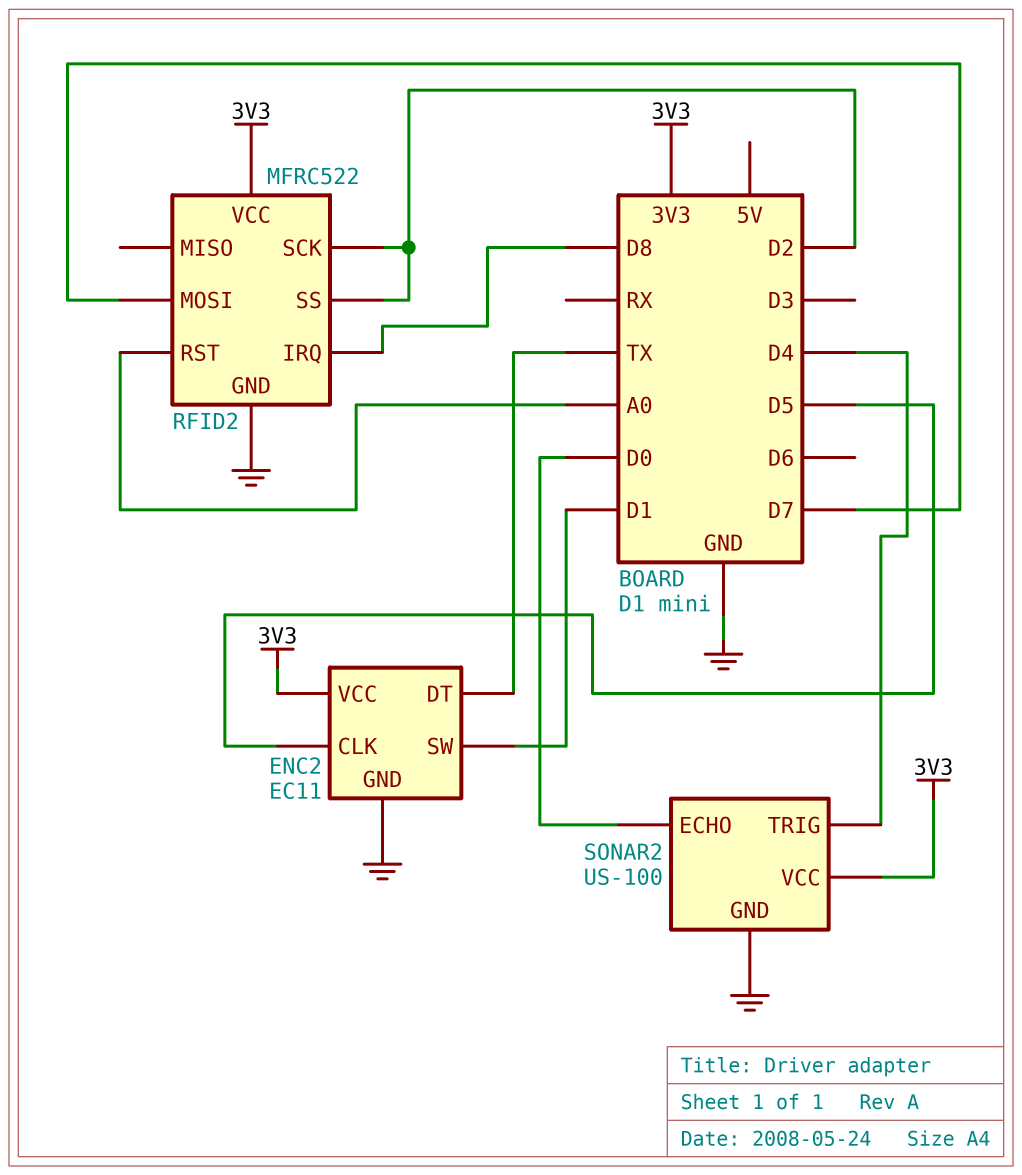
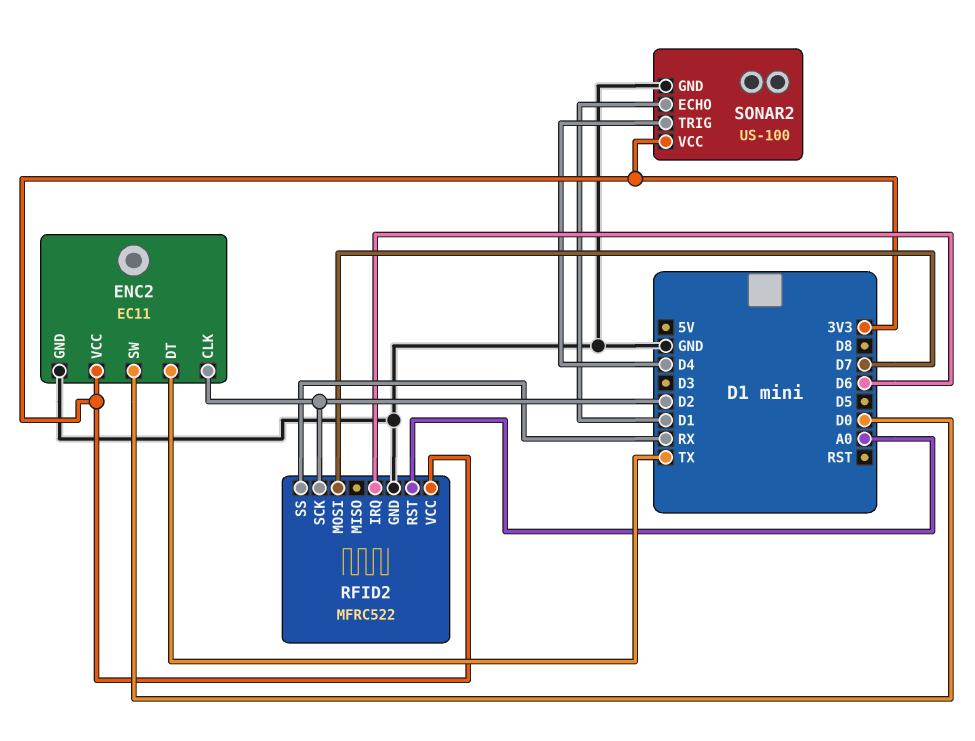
ENC2 pin CLK: D5 -> D2
ENC2 pin SW: D1 -> D0
RFID2 pin IRQ: D8 -> D6
RFID2 pin SS: D2 -> RX
SONAR2 pin ECHO: D0 -> D1

